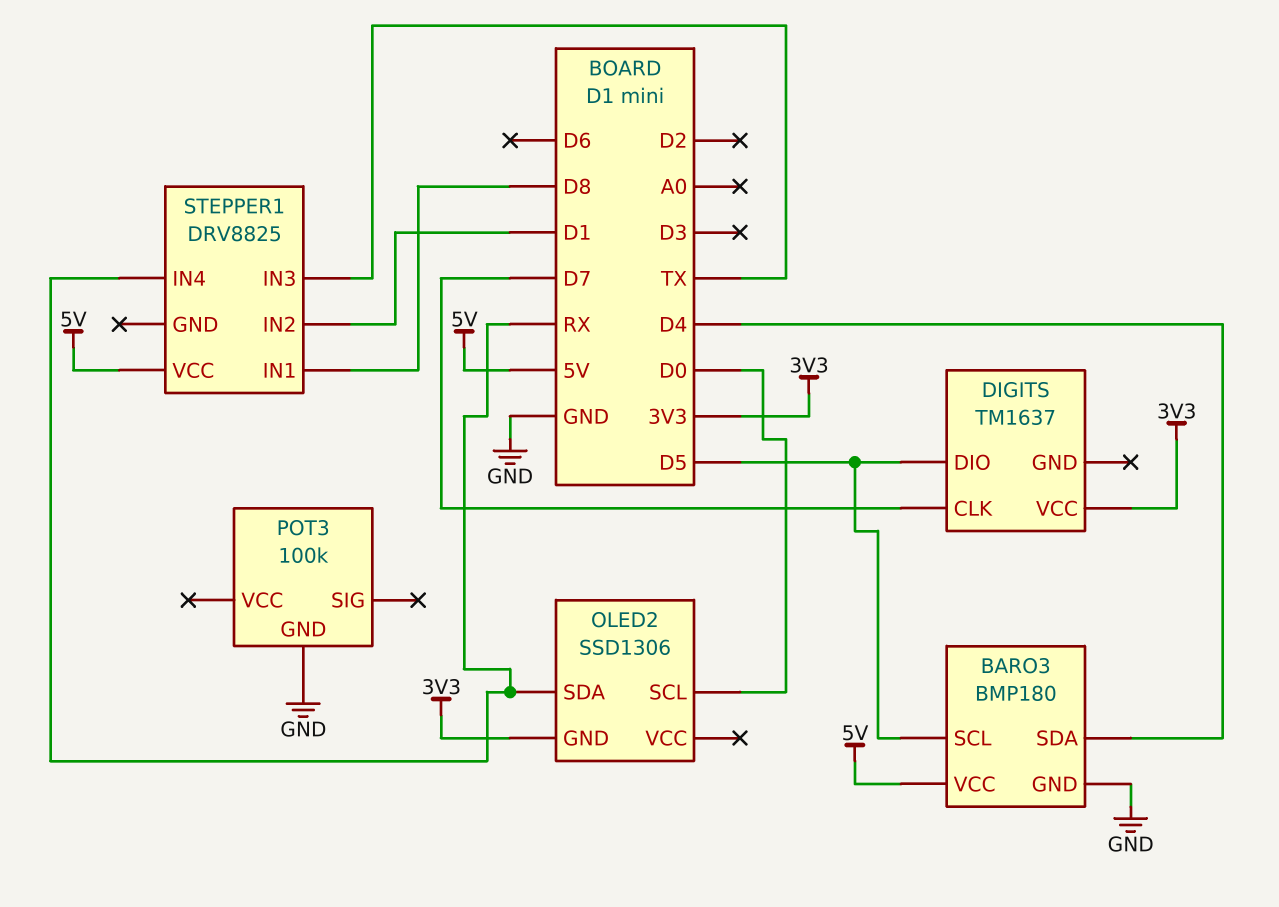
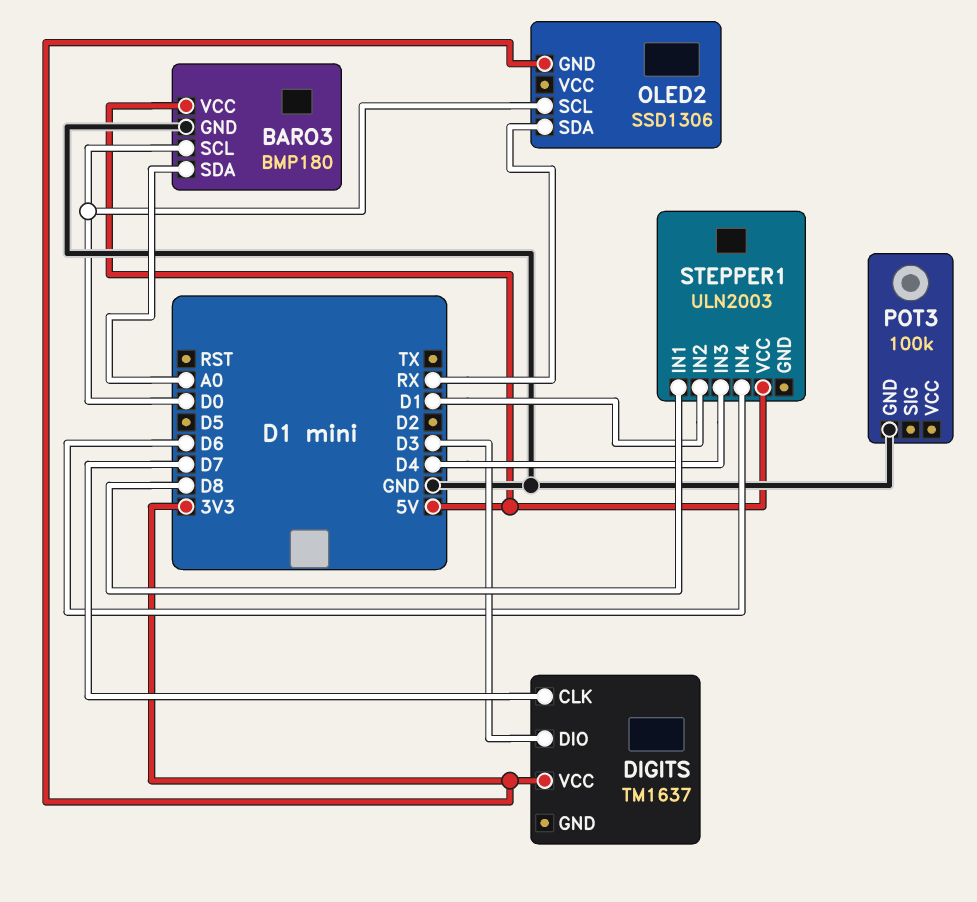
BARO3 pin SCL: D5 -> D0
BARO3 pin SDA: D4 -> A0
DIGITS pin DIO: D5 -> D3
STEPPER1: DRV8825 -> ULN2003
STEPPER1 pin IN3: TX -> D4
STEPPER1 pin IN4: RX -> D6

